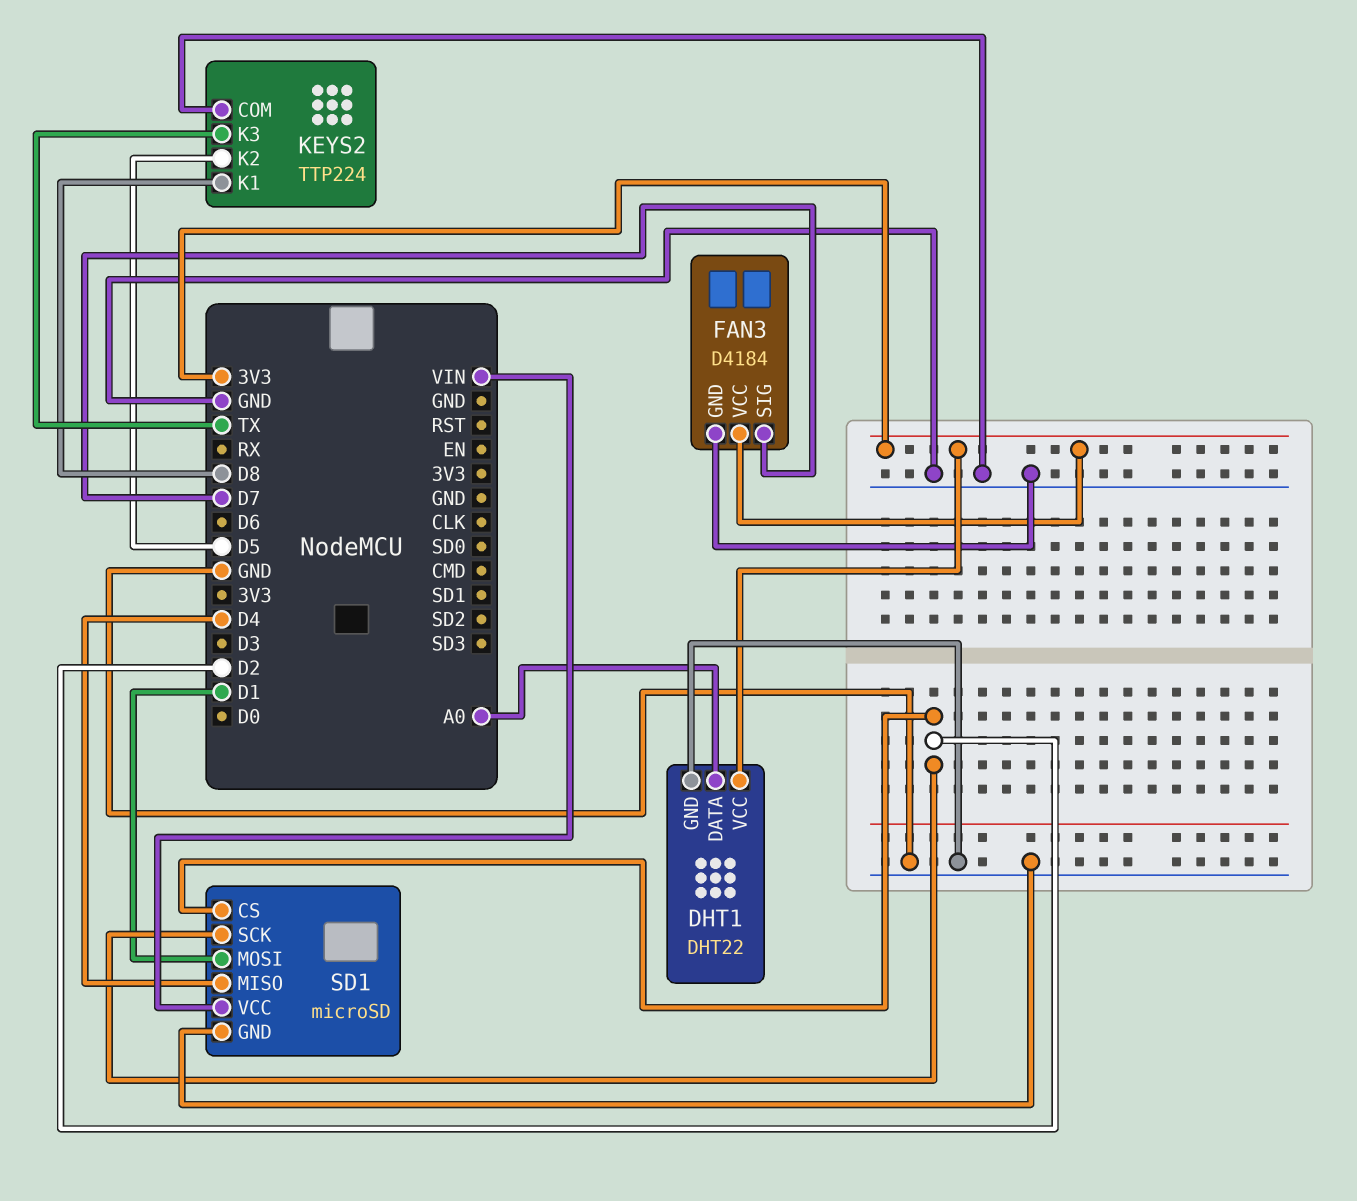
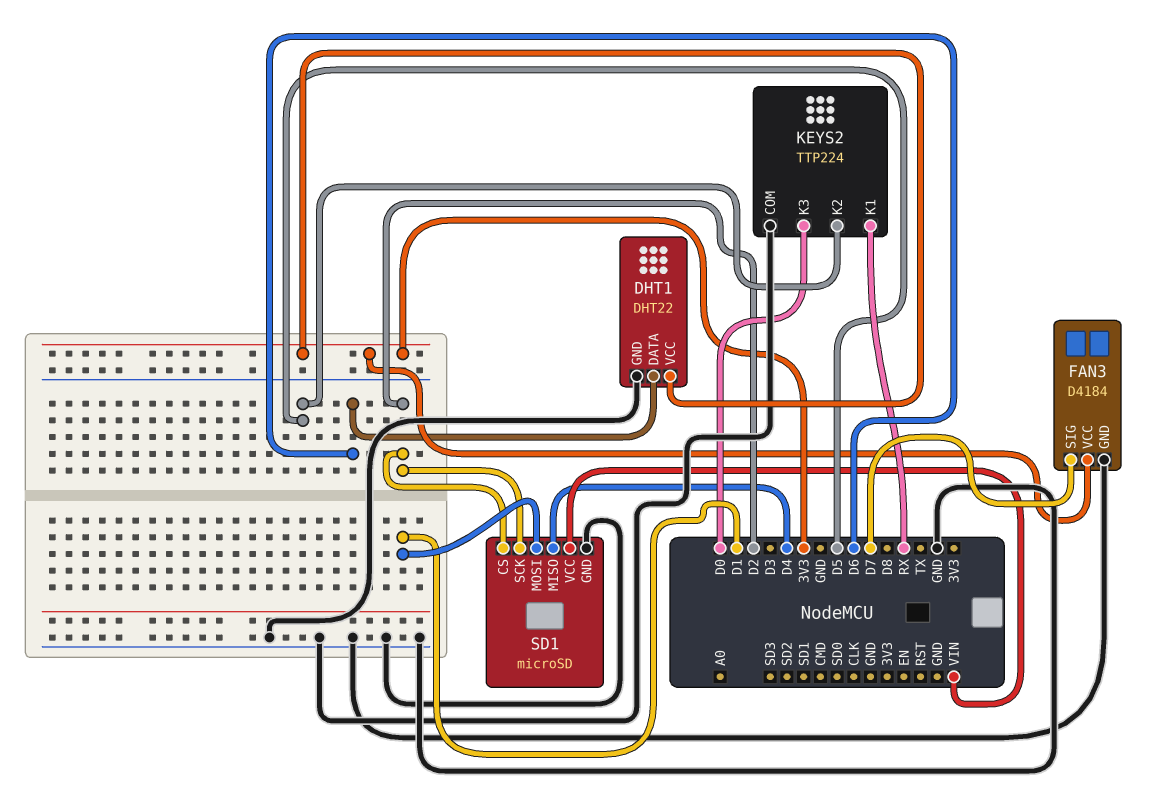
DHT1 pin DATA: A0 -> D6
KEYS2 pin K1: D8 -> RX
KEYS2 pin K3: TX -> D0

